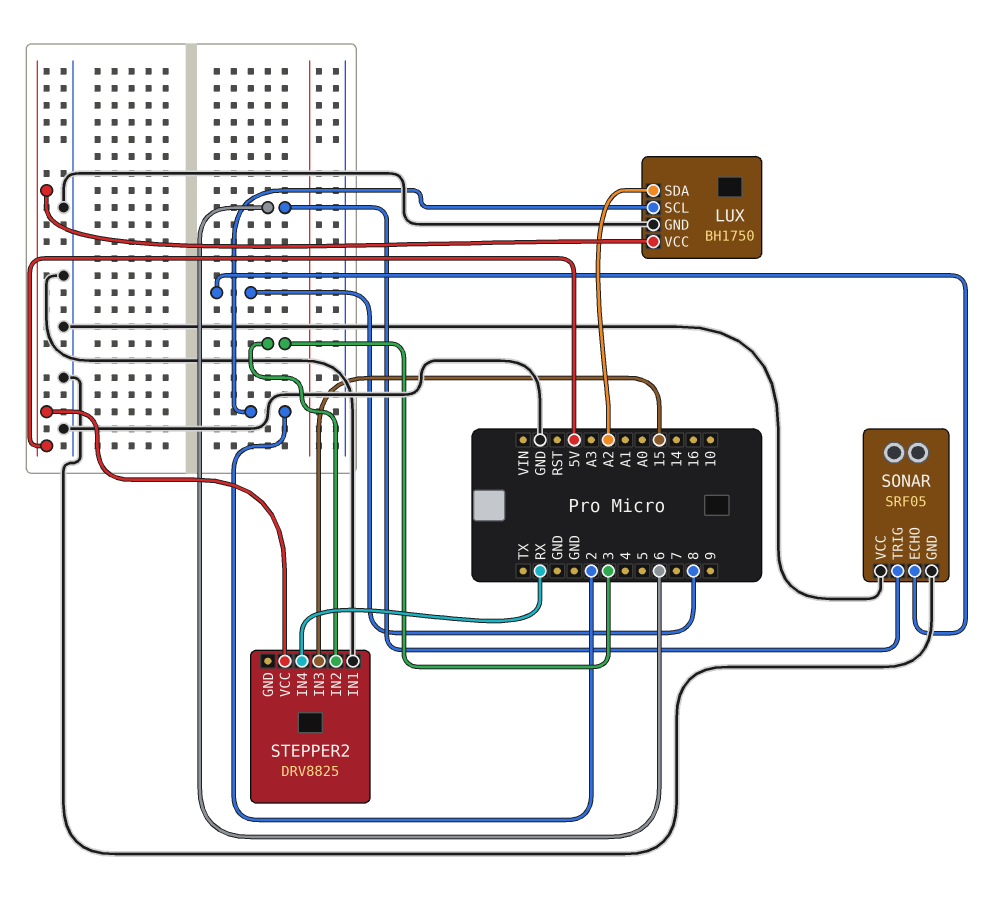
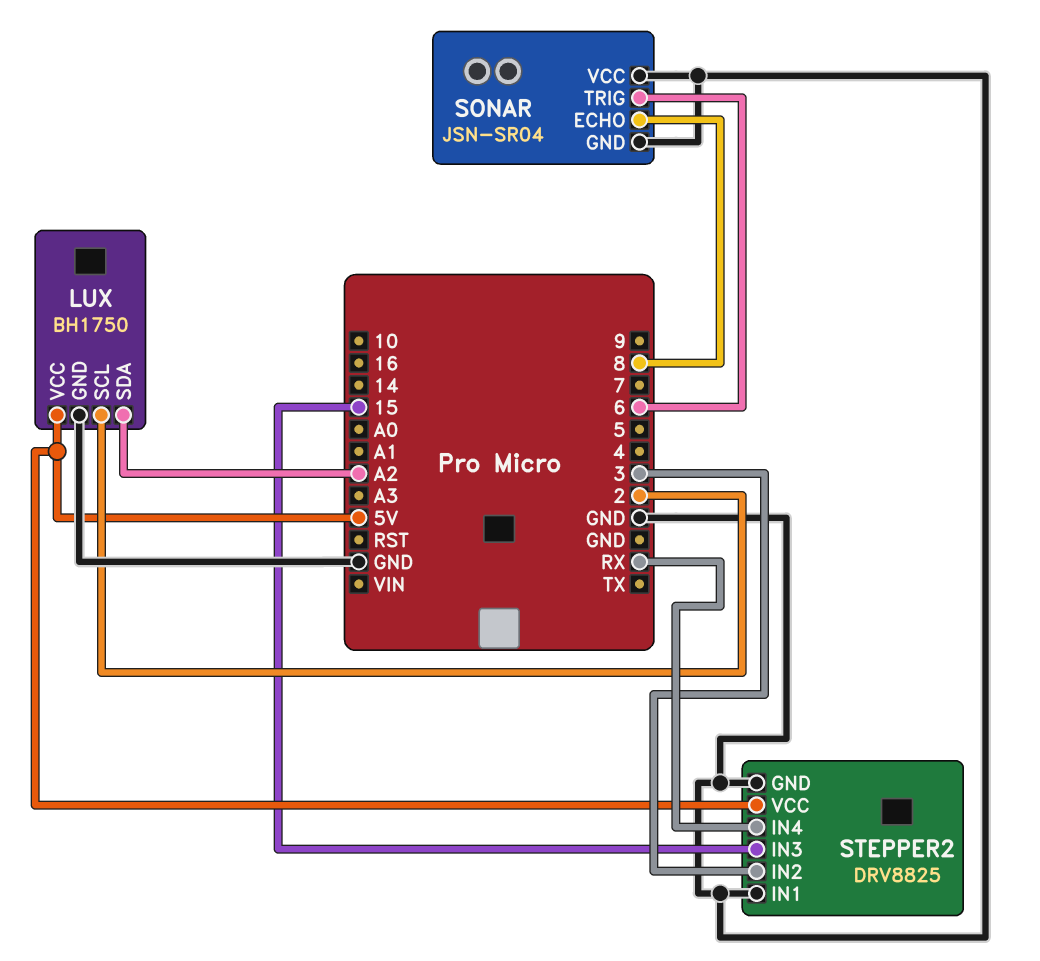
SONAR: SRF05 -> JSN-SR04
STEPPER2 pin GND: none -> GND

